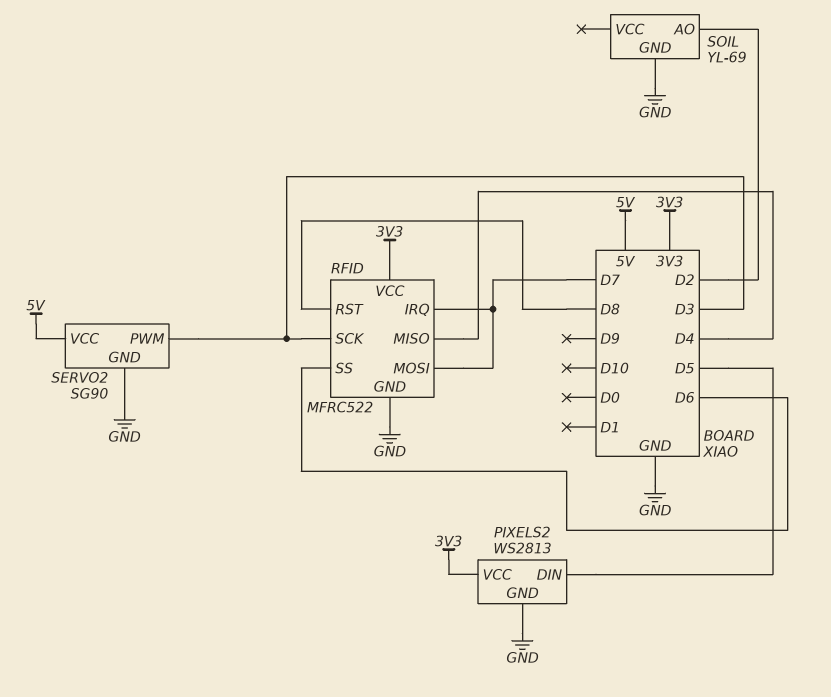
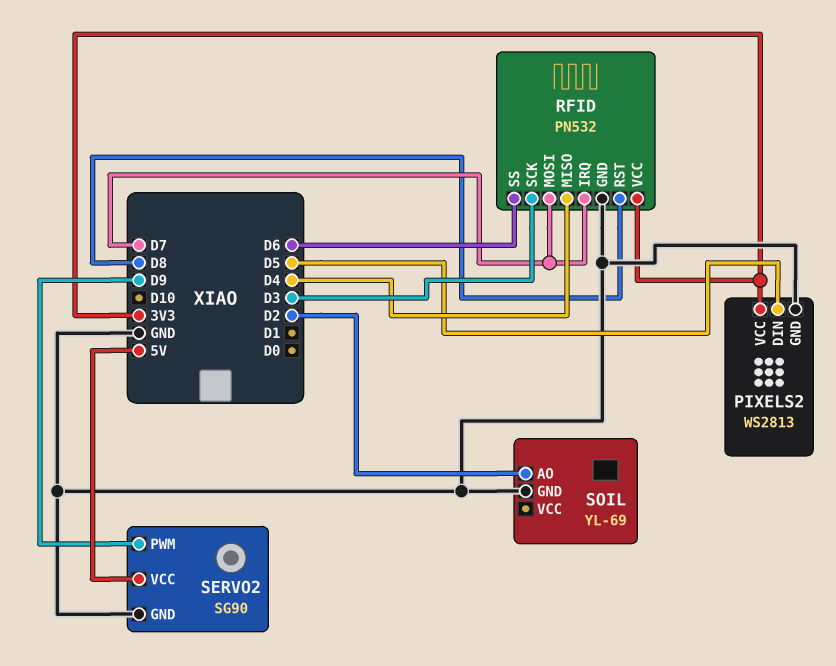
RFID: MFRC522 -> PN532
SERVO2 pin PWM: D3 -> D9

